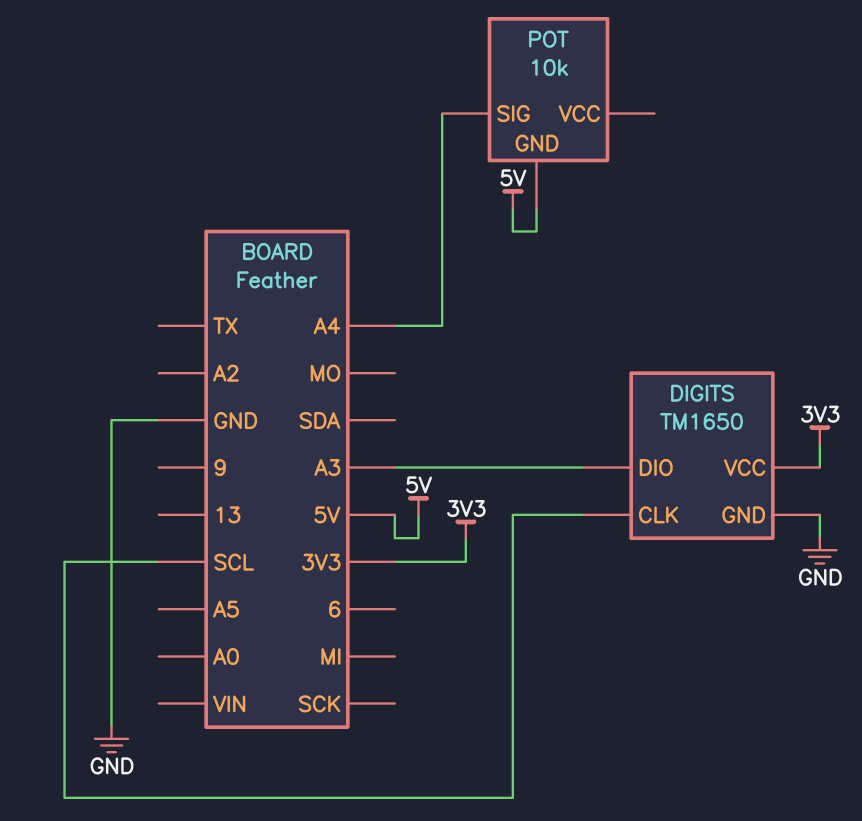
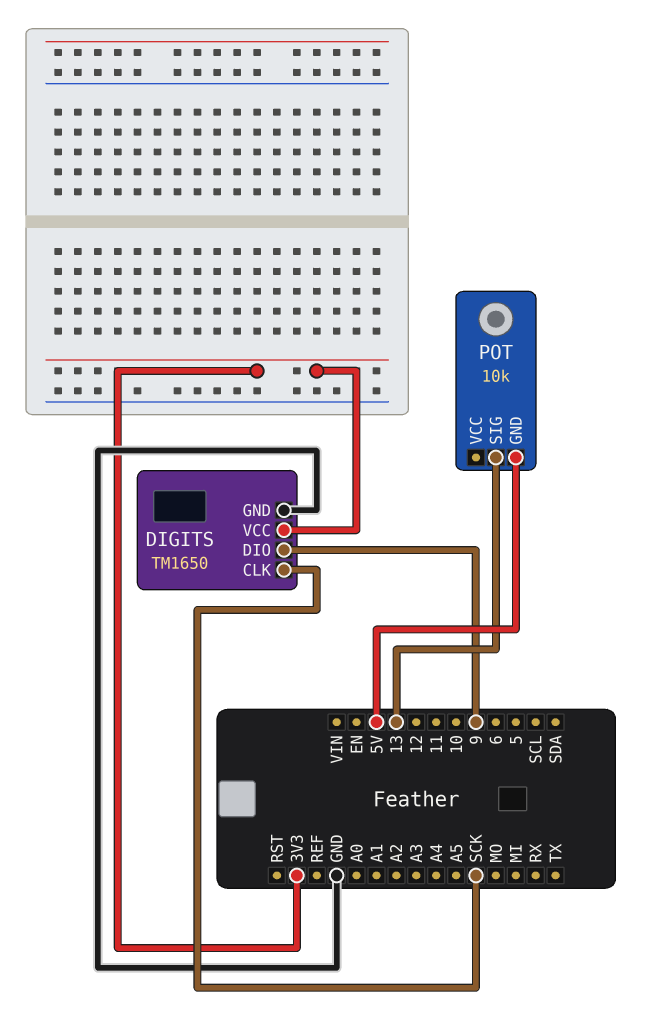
DIGITS pin CLK: SCL -> SCK
DIGITS pin DIO: A3 -> 9
POT pin SIG: A4 -> 13

